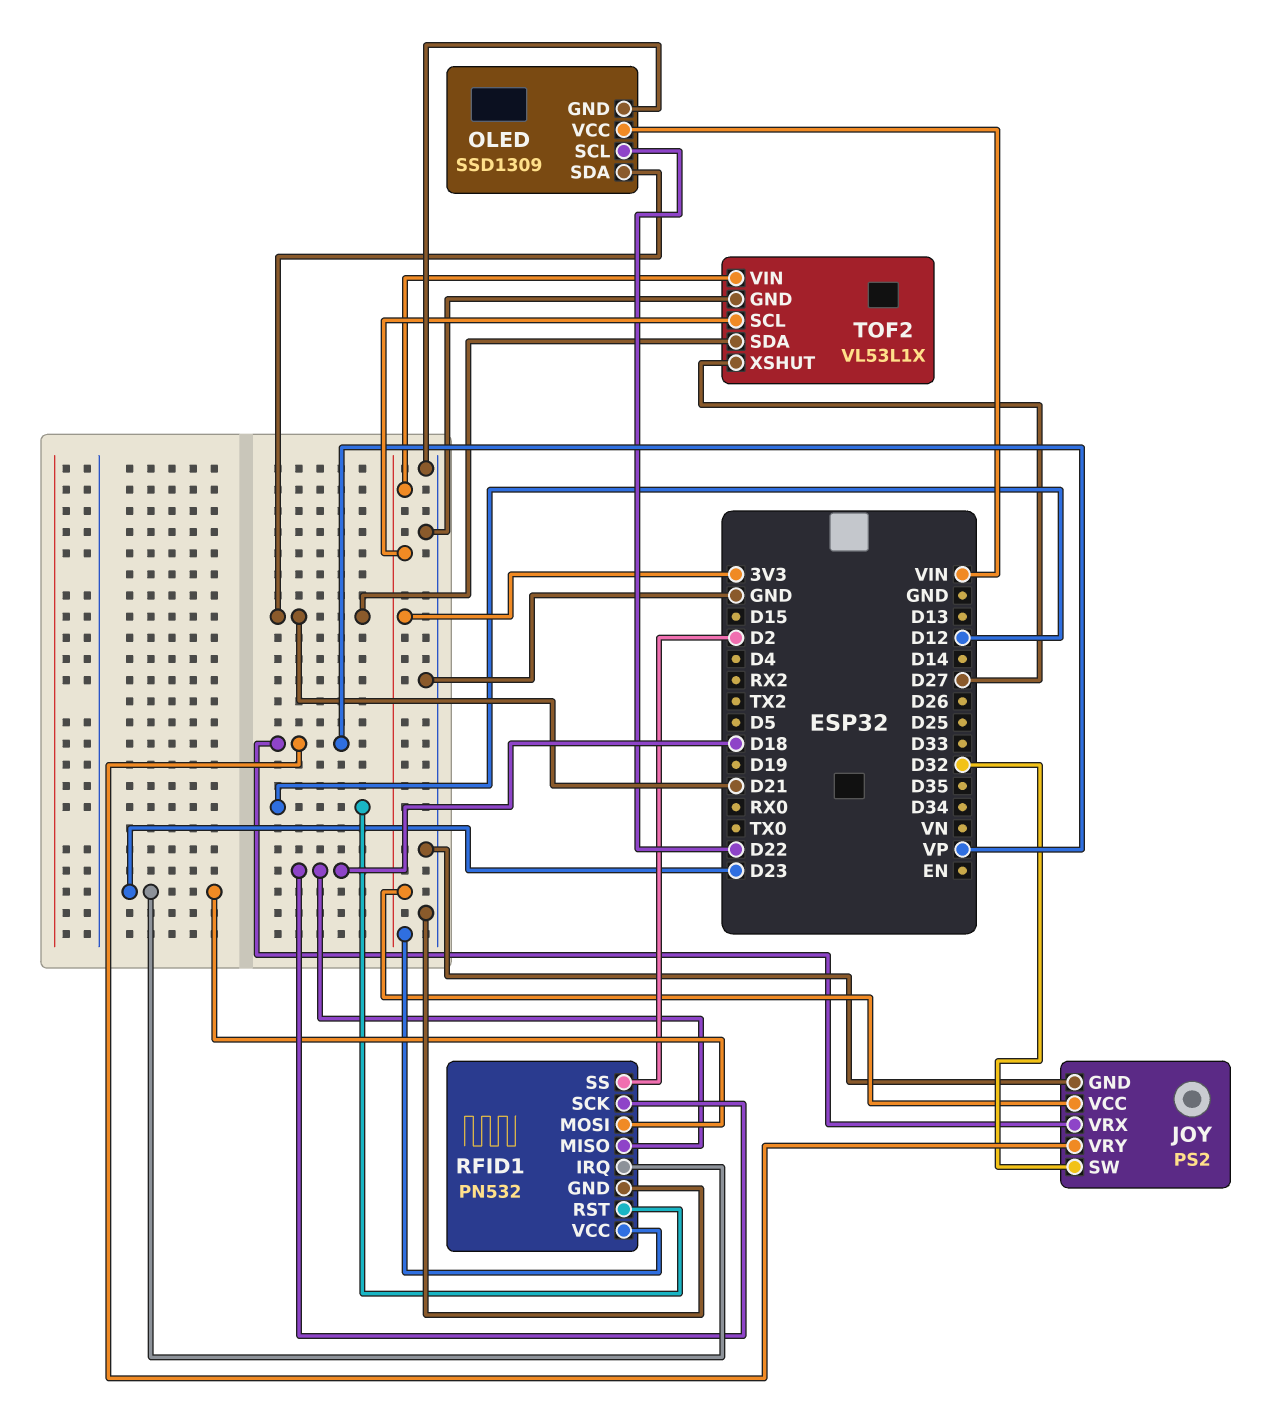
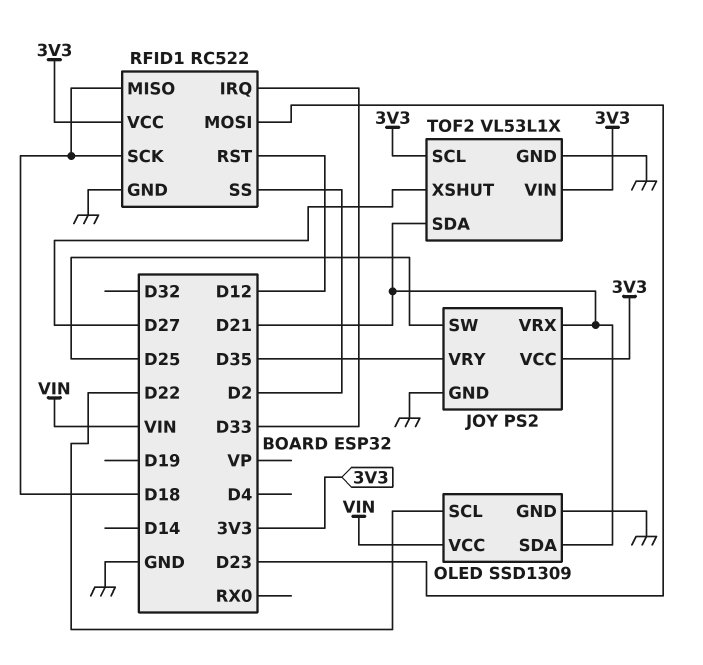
JOY pin SW: D32 -> D25
JOY pin VRX: VP -> D21
JOY pin VRY: VP -> D35
RFID1: PN532 -> RC522
RFID1 pin IRQ: D23 -> D33

